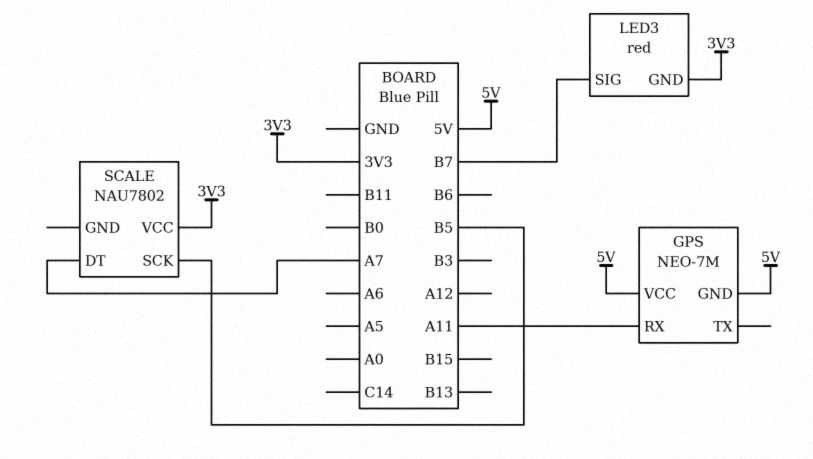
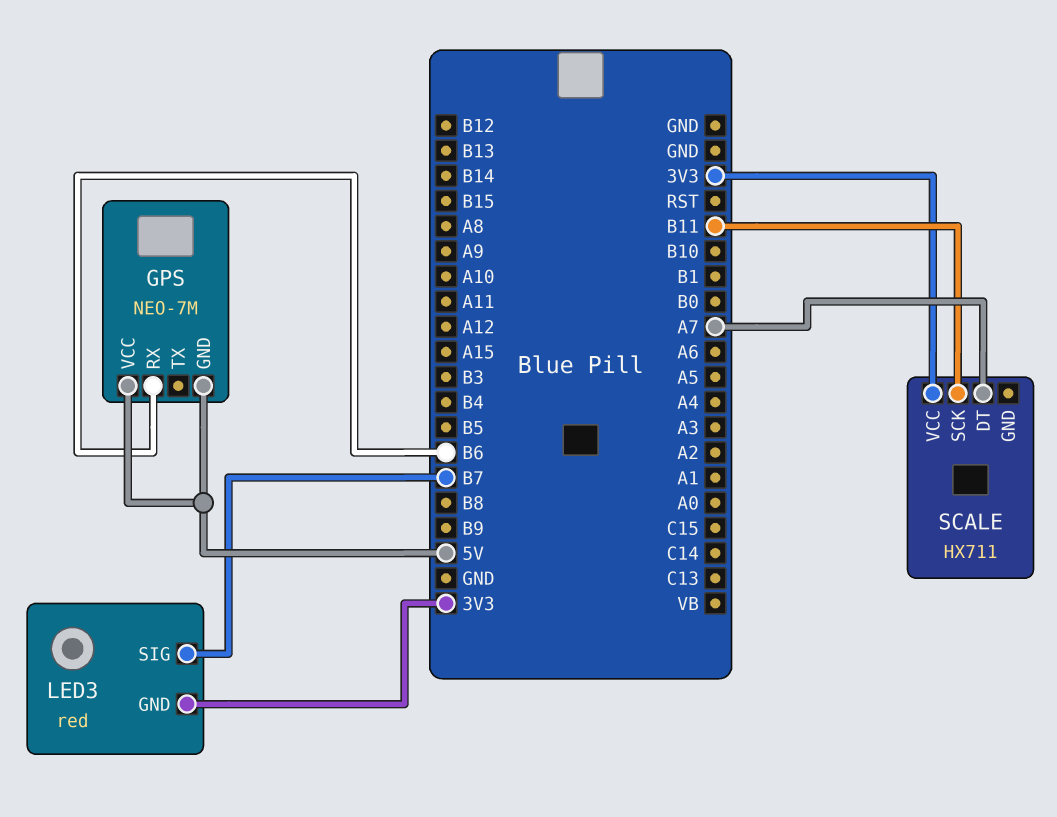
GPS pin RX: A11 -> B6
SCALE: NAU7802 -> HX711
SCALE pin SCK: B5 -> B11

